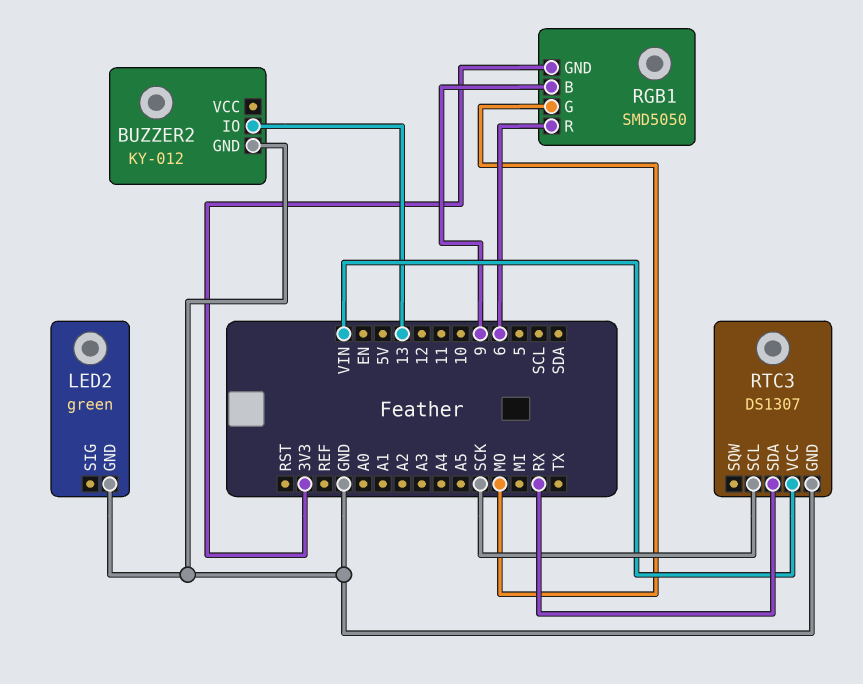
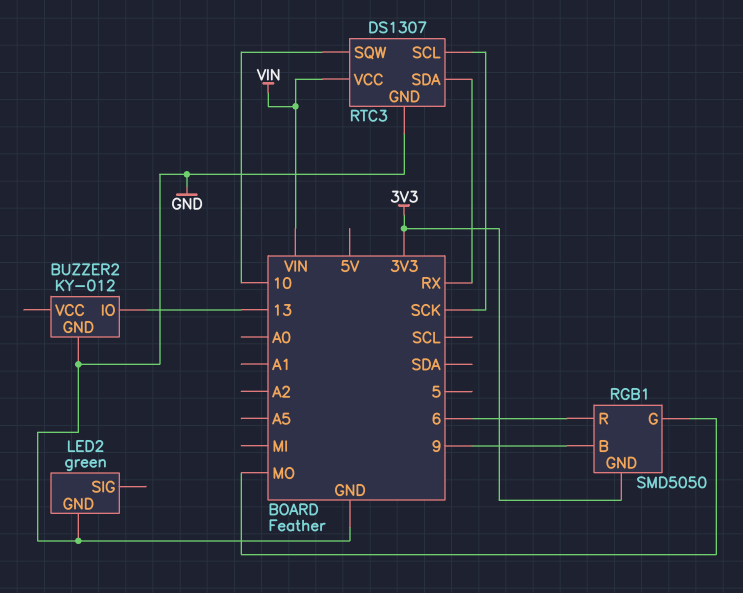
RTC3 pin SQW: none -> 10

